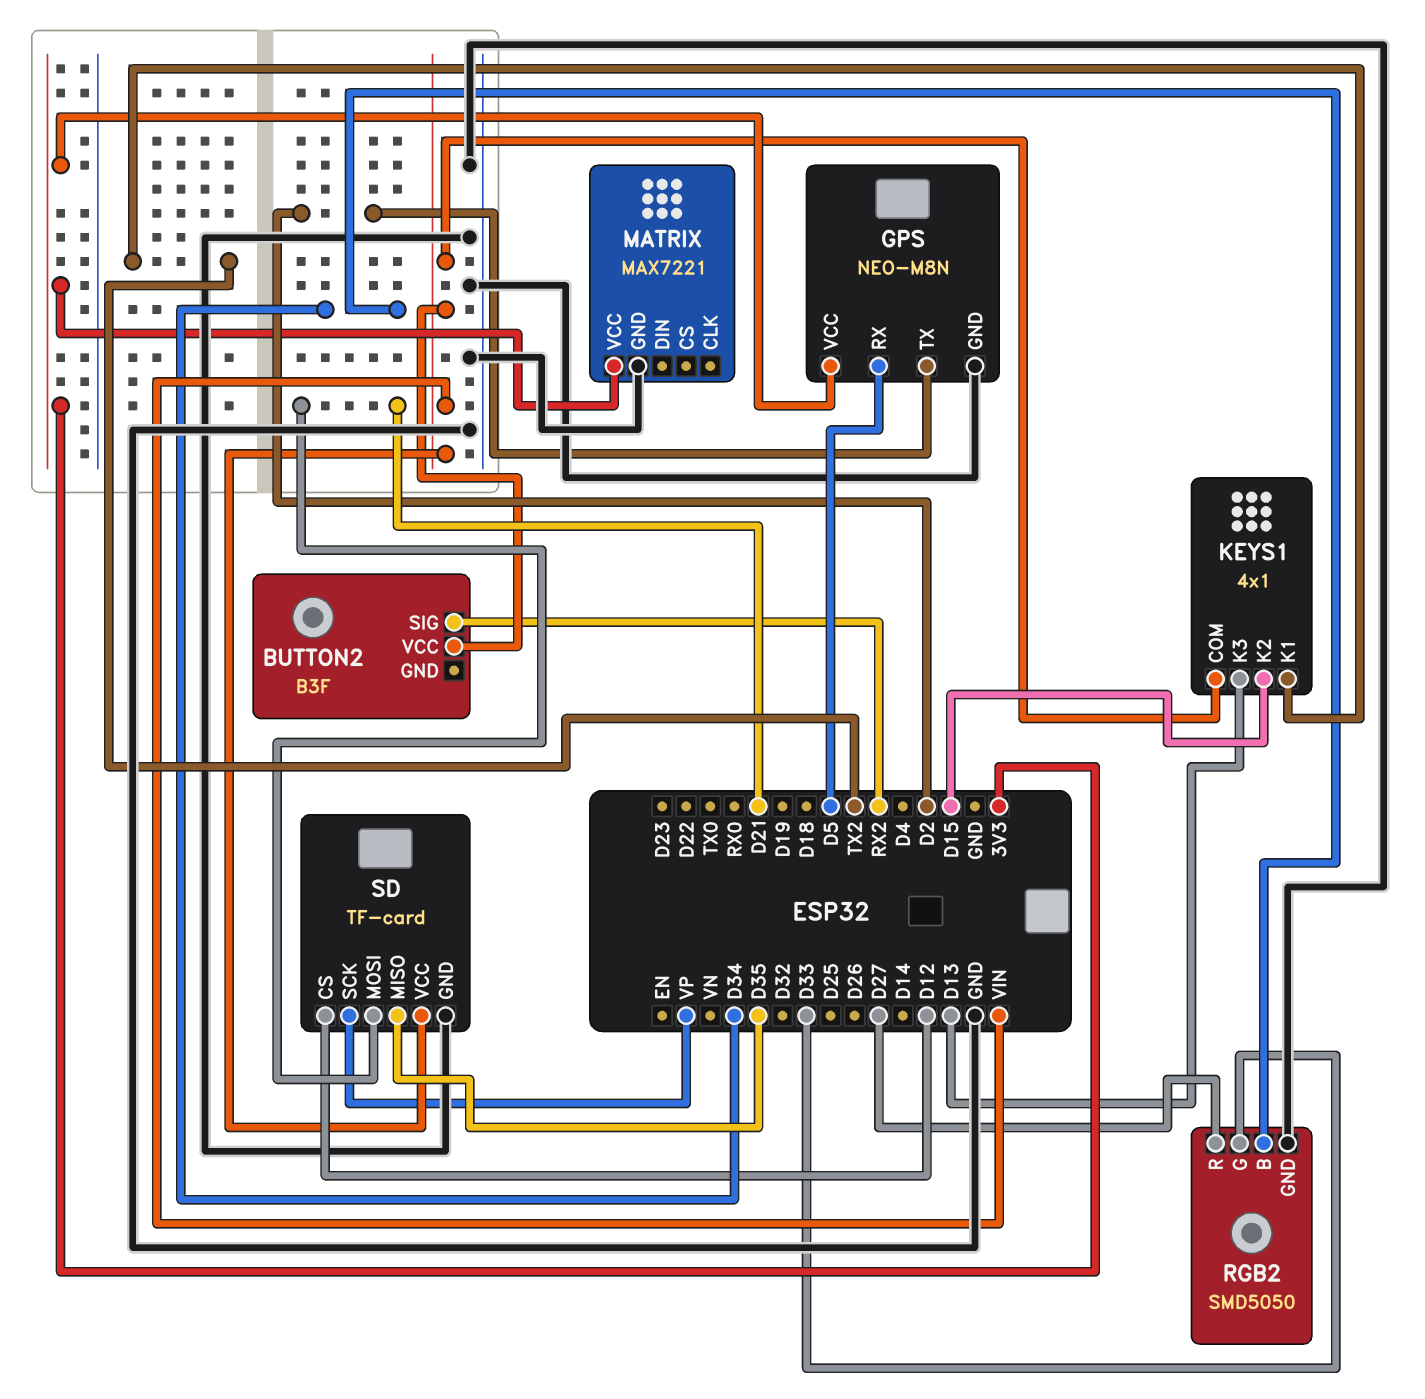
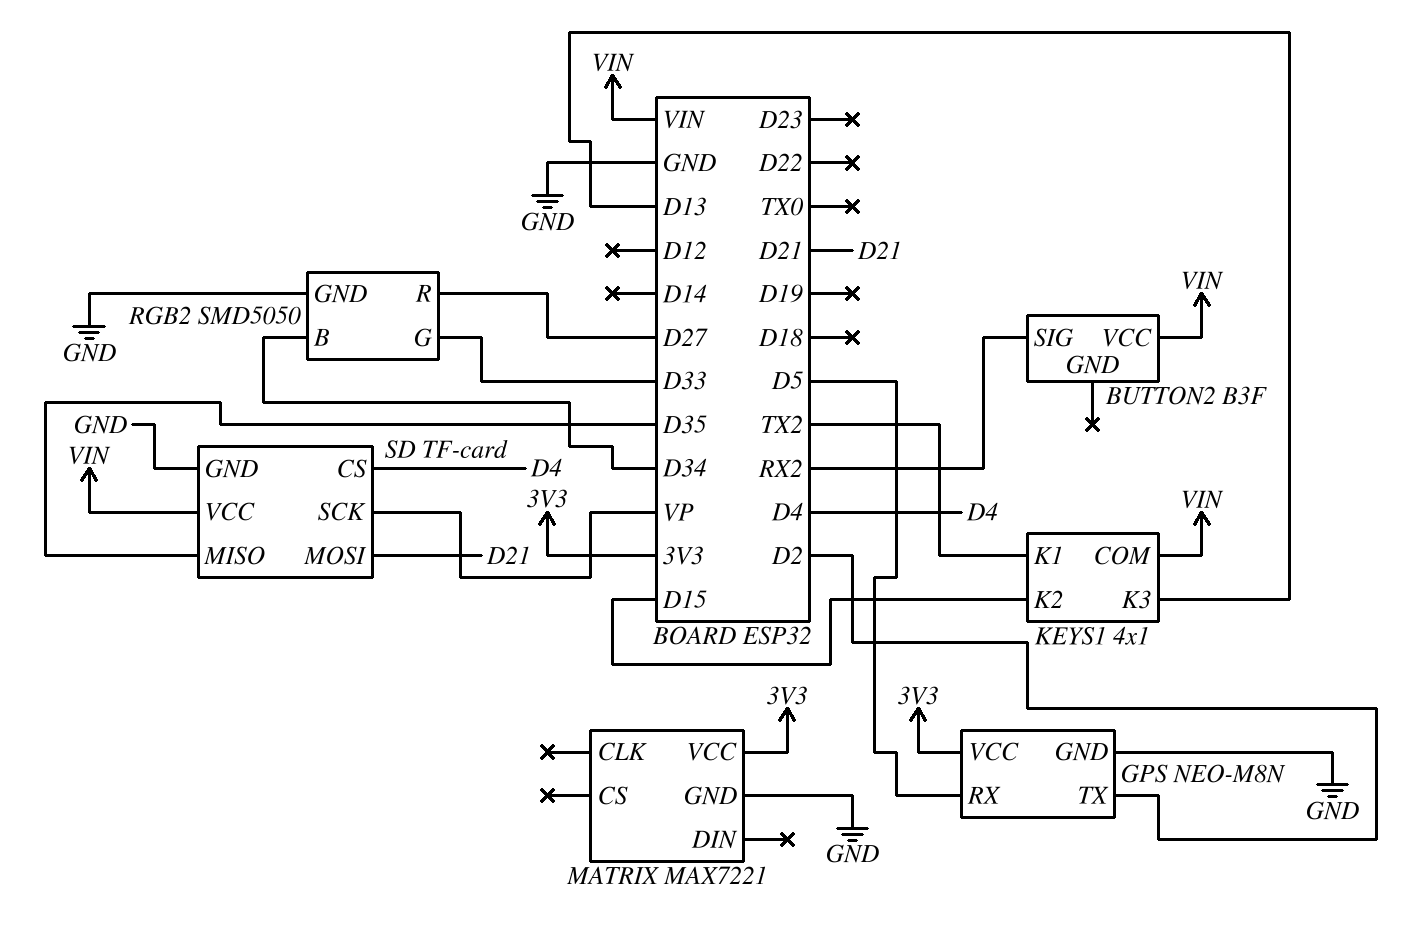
SD pin CS: D12 -> D4

